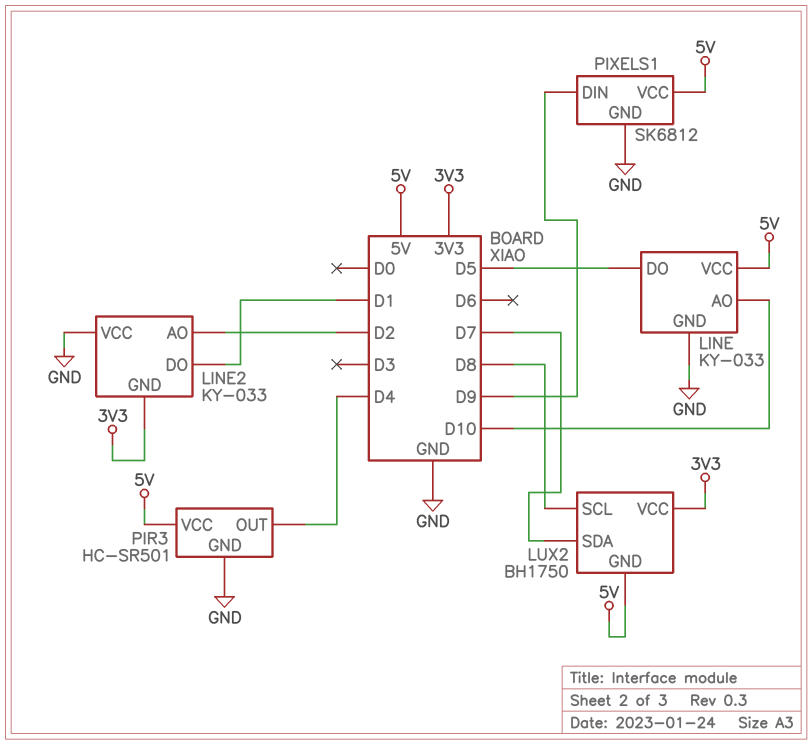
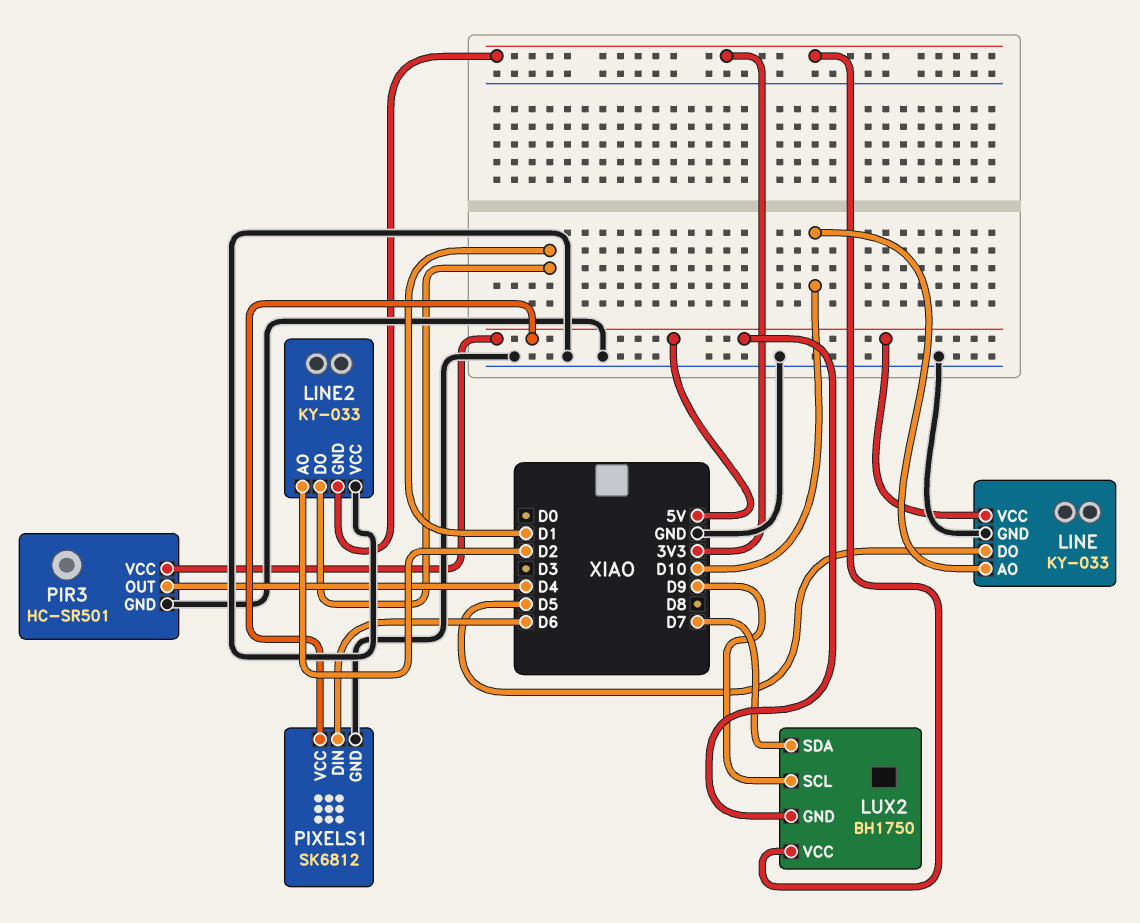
LUX2 pin SCL: D8 -> D9
PIXELS1 pin DIN: D9 -> D6

